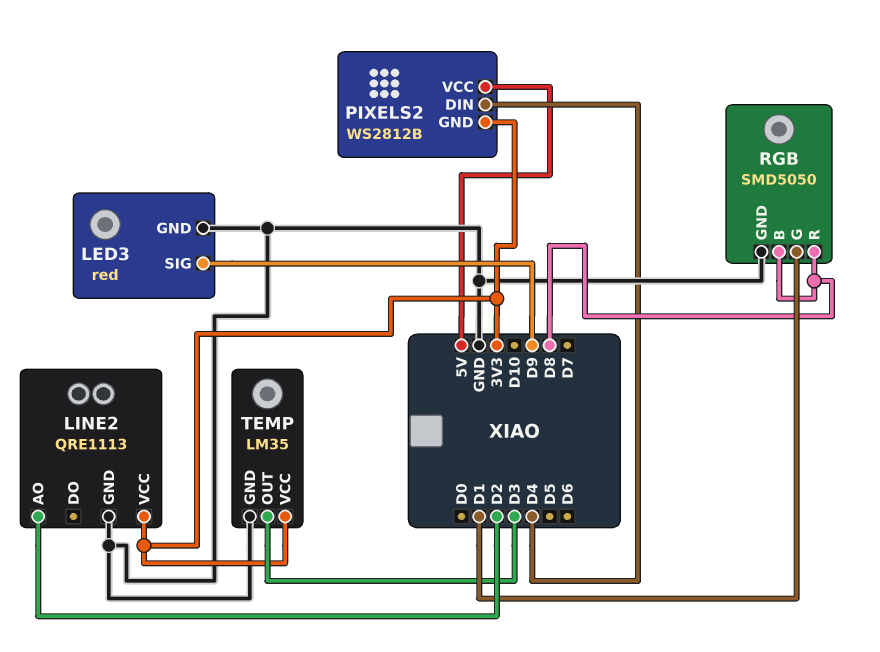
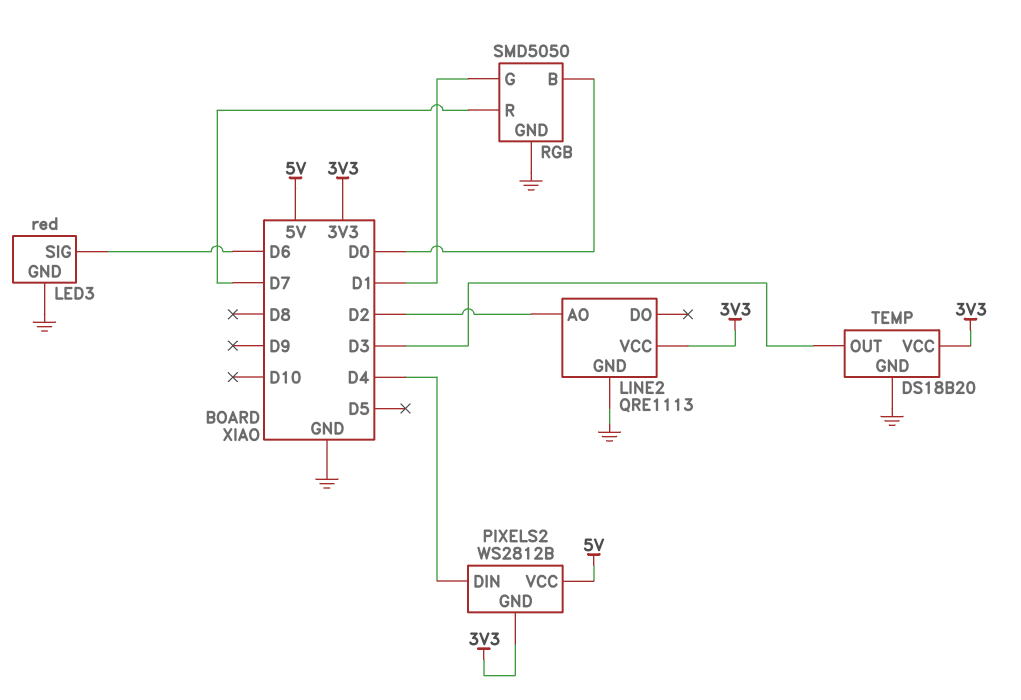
LED3 pin SIG: D9 -> D6
RGB pin B: D8 -> D0
RGB pin R: D8 -> D7
TEMP: LM35 -> DS18B20

